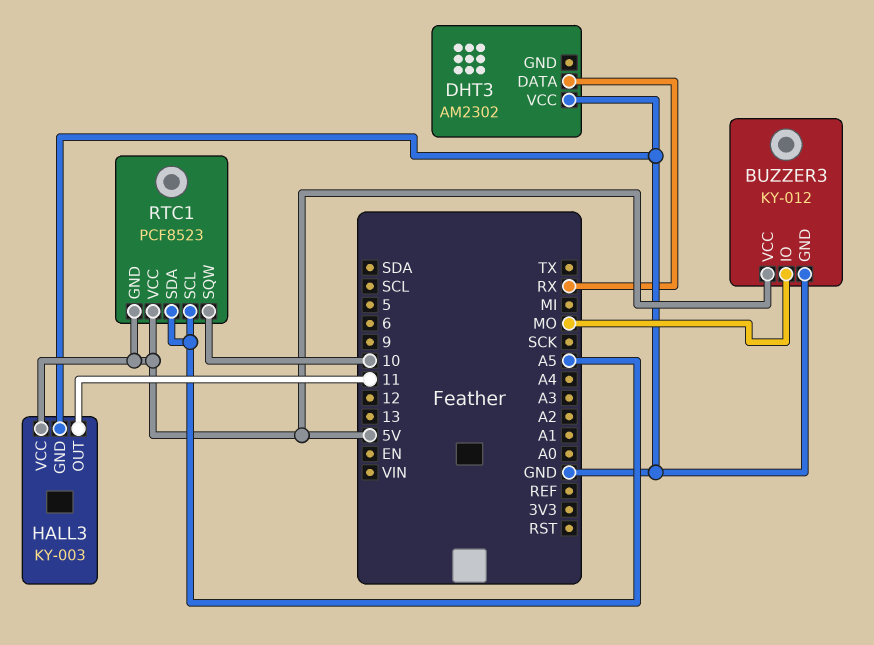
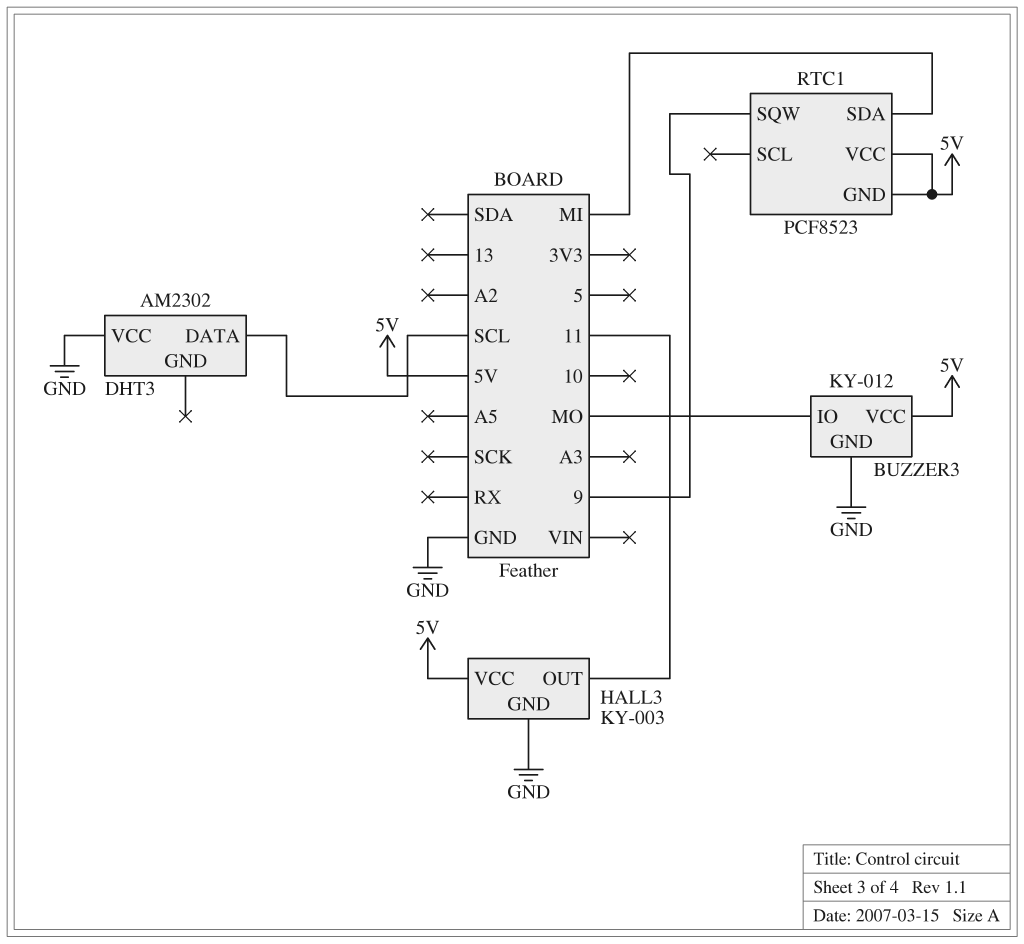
DHT3 pin DATA: RX -> SCL
RTC1 pin SCL: A5 -> none
RTC1 pin SDA: A5 -> MI
RTC1 pin SQW: 10 -> 9

